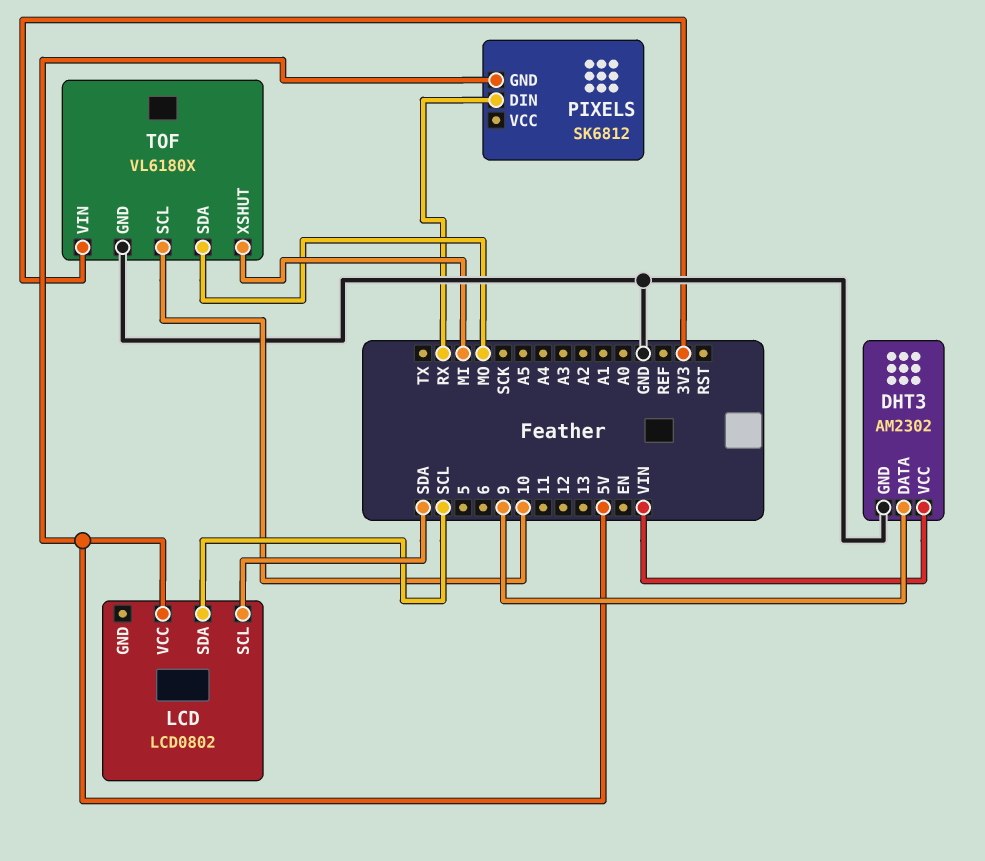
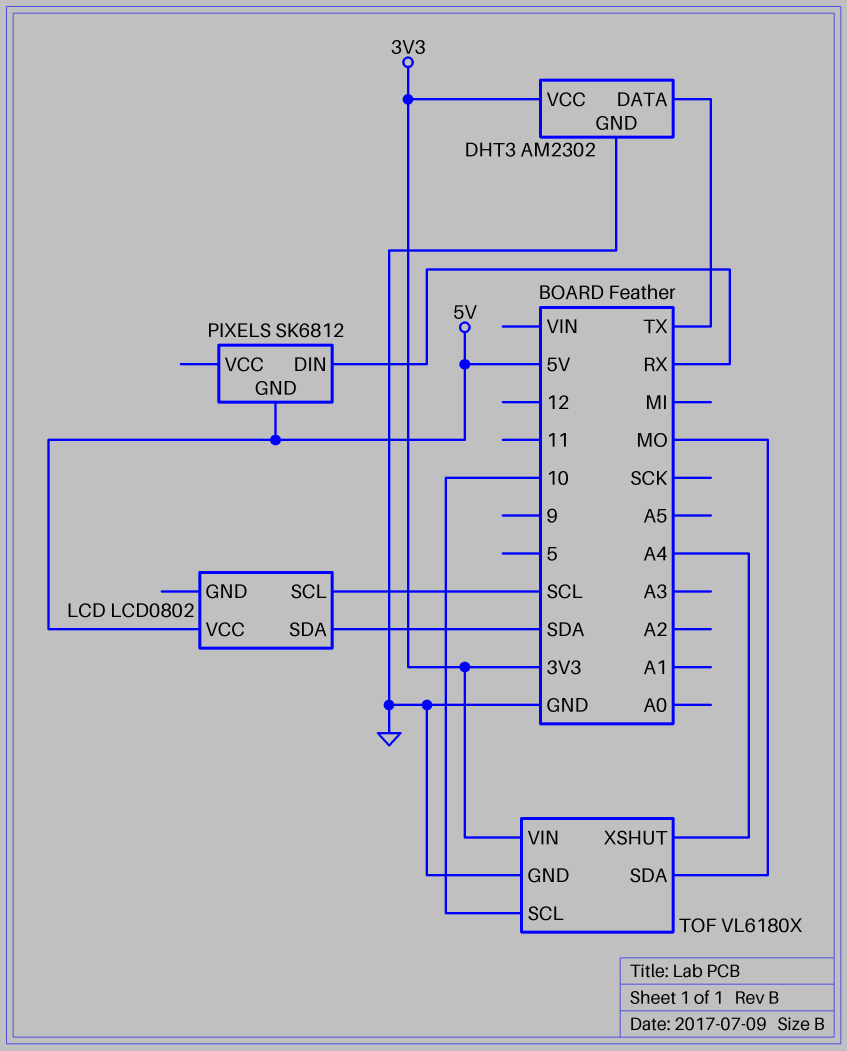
DHT3 pin DATA: 9 -> TX
DHT3 pin VCC: VIN -> 3V3
LCD pin SCL: SDA -> SCL
LCD pin SDA: SCL -> SDA
TOF pin XSHUT: MI -> A4

